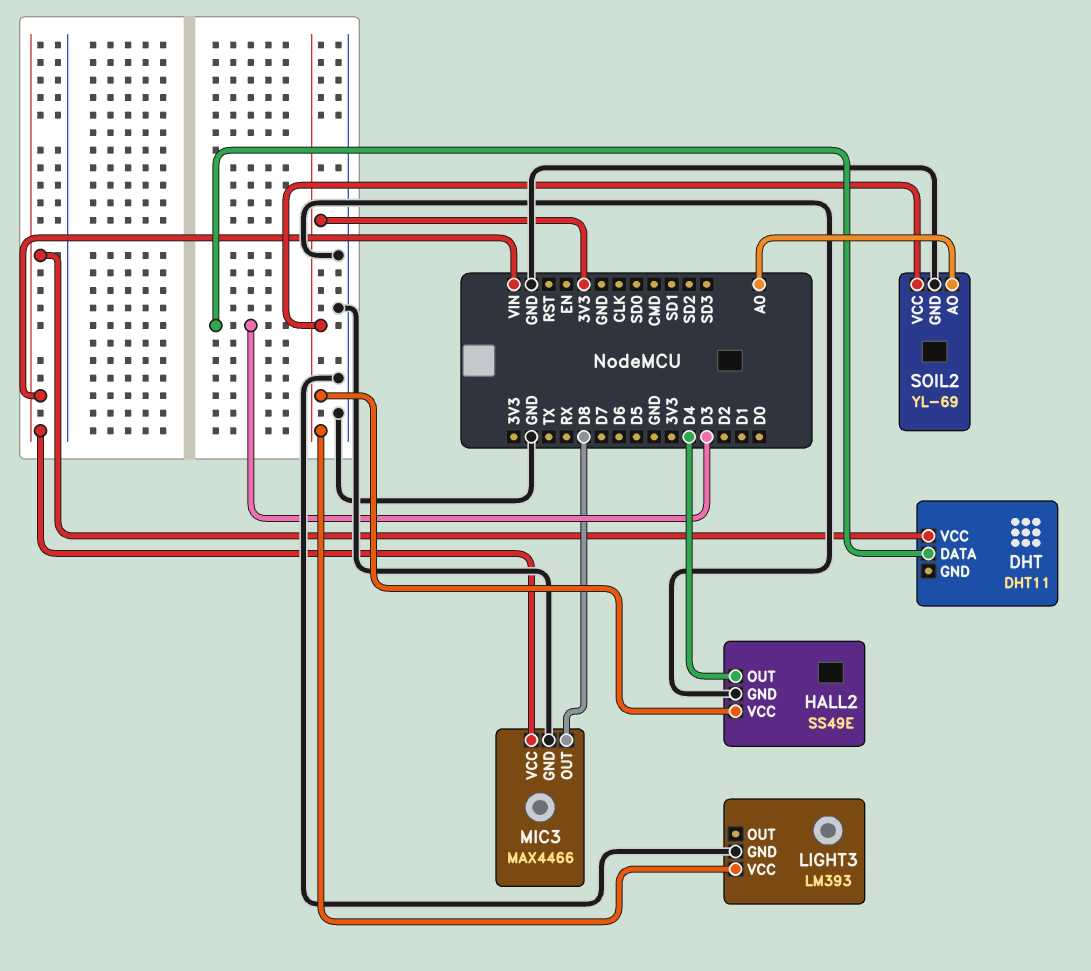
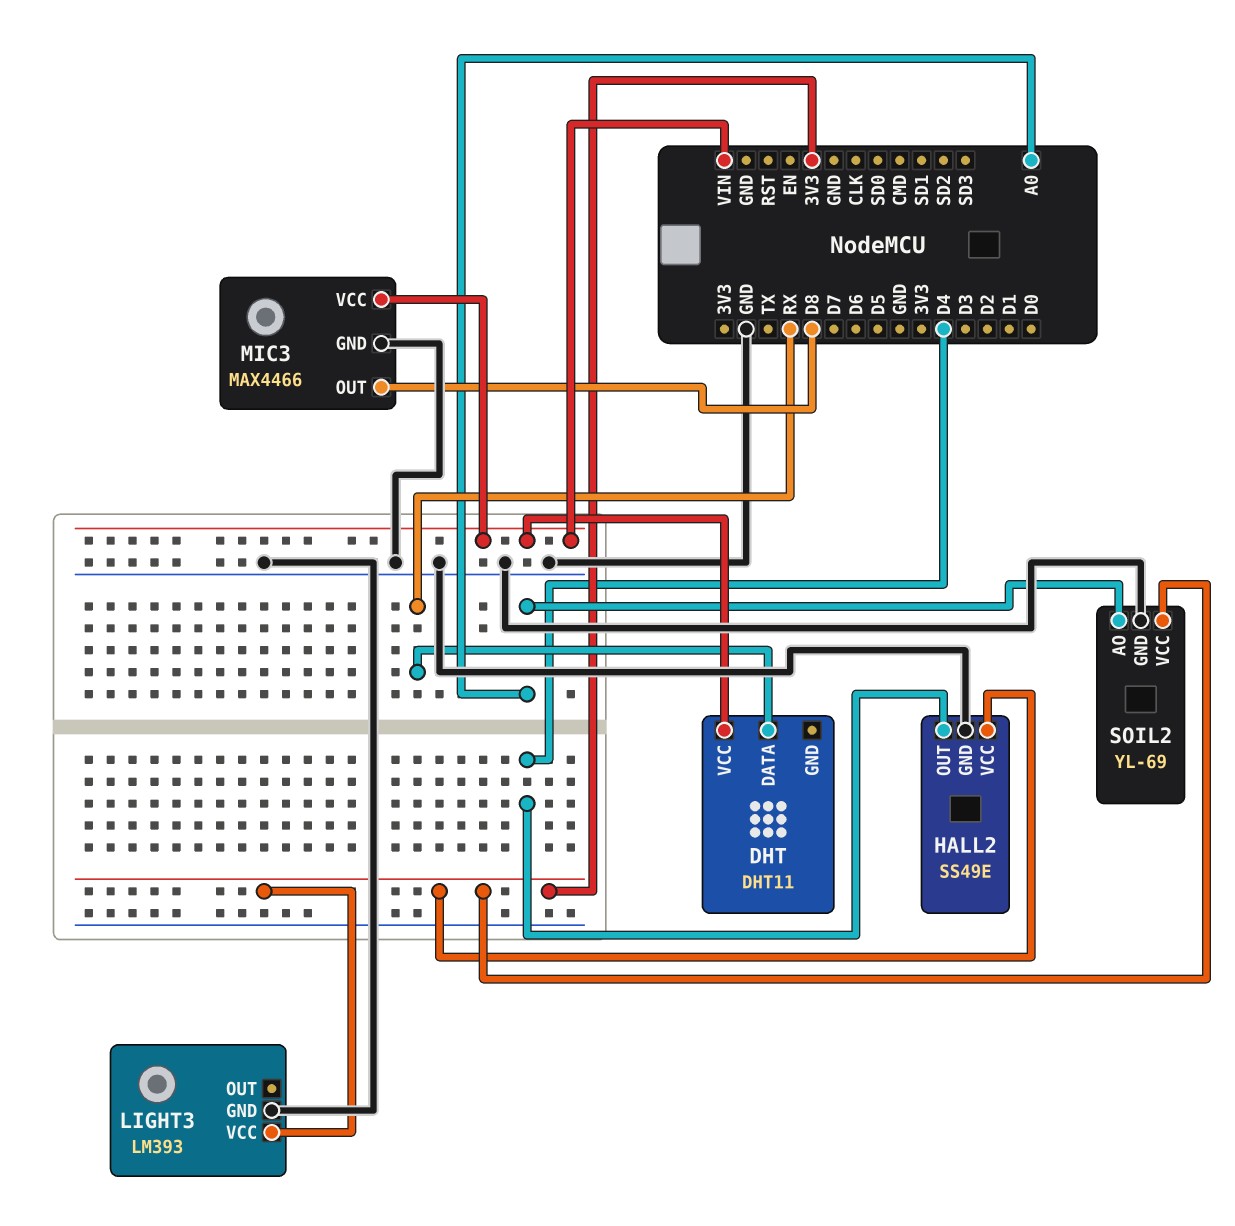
DHT pin DATA: D3 -> RX

